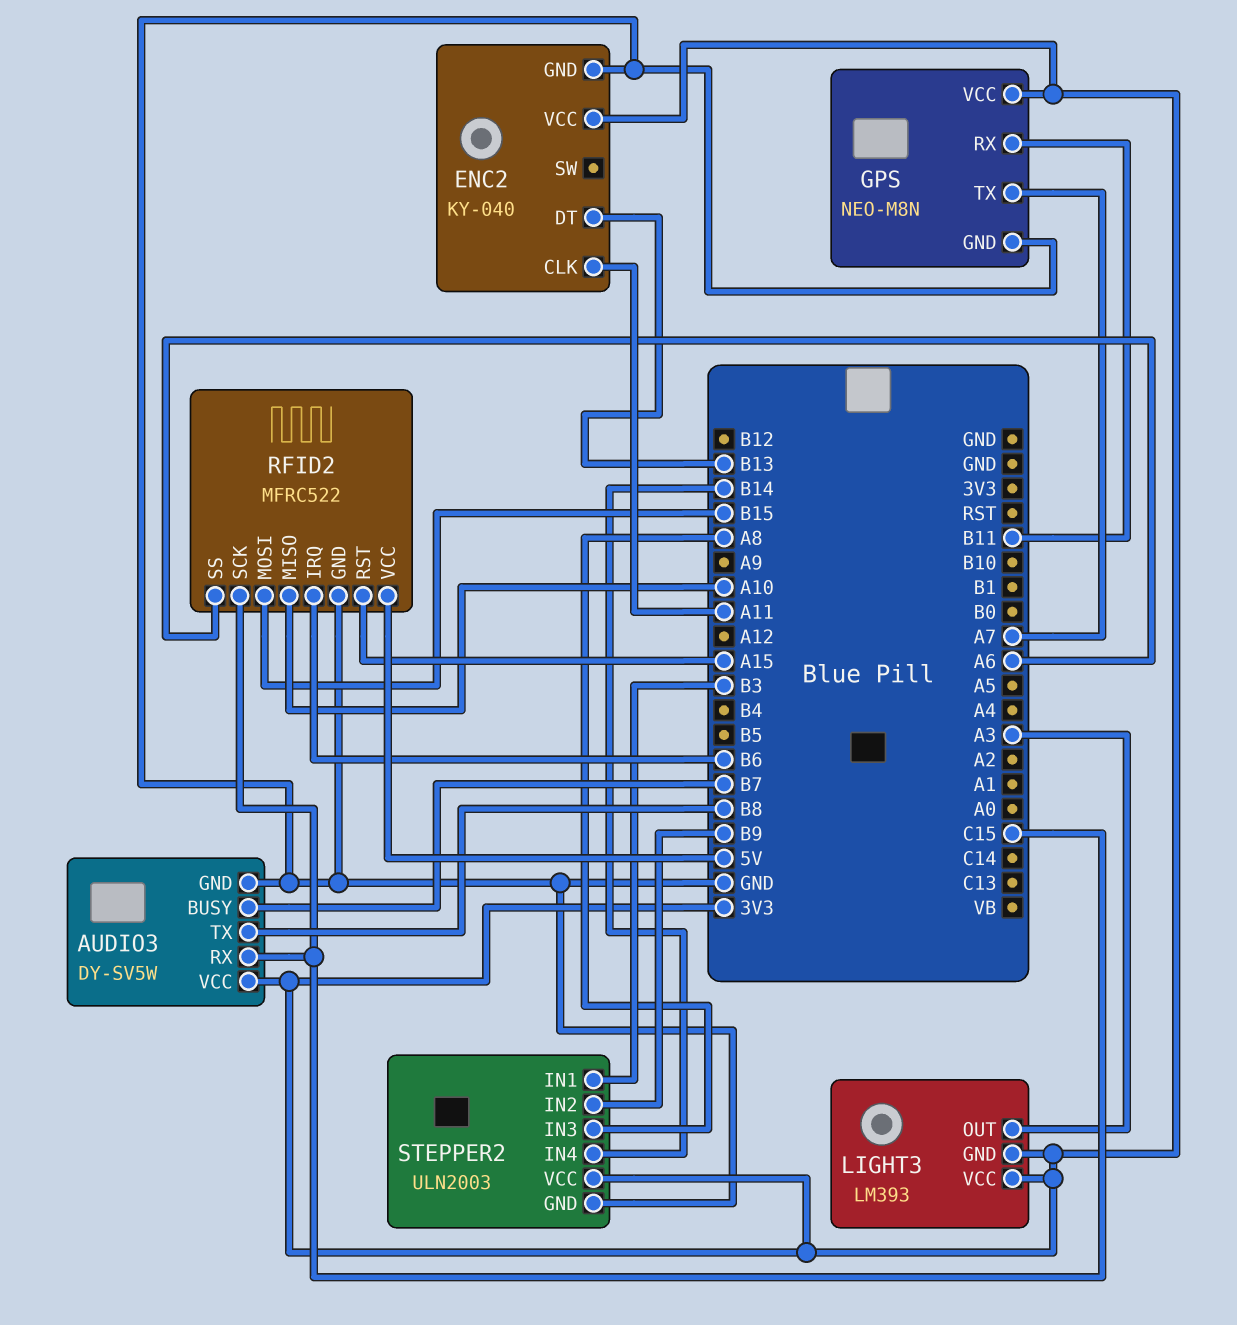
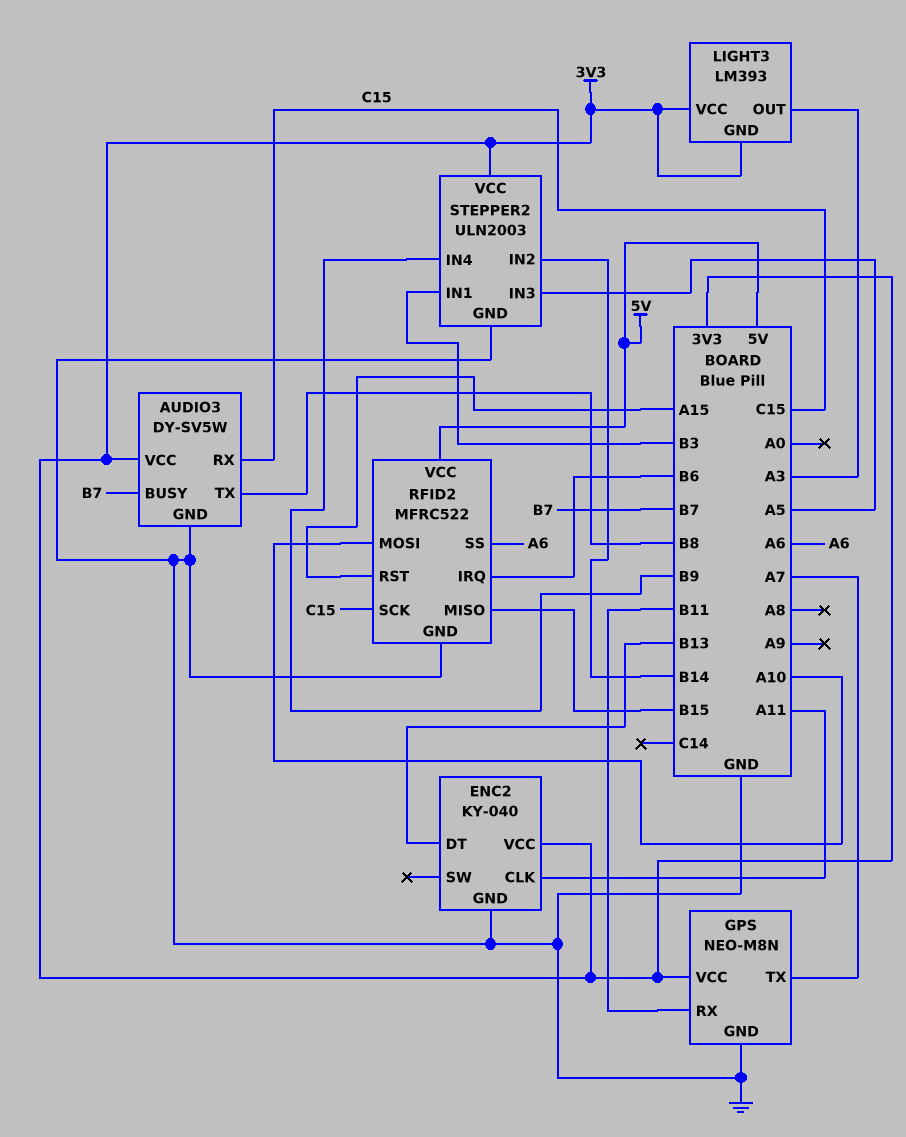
RFID2 pin MISO: A10 -> B15
RFID2 pin MOSI: B15 -> A10
STEPPER2 pin IN2: B9 -> B14
STEPPER2 pin IN3: A8 -> A5
STEPPER2 pin IN4: B14 -> B9

